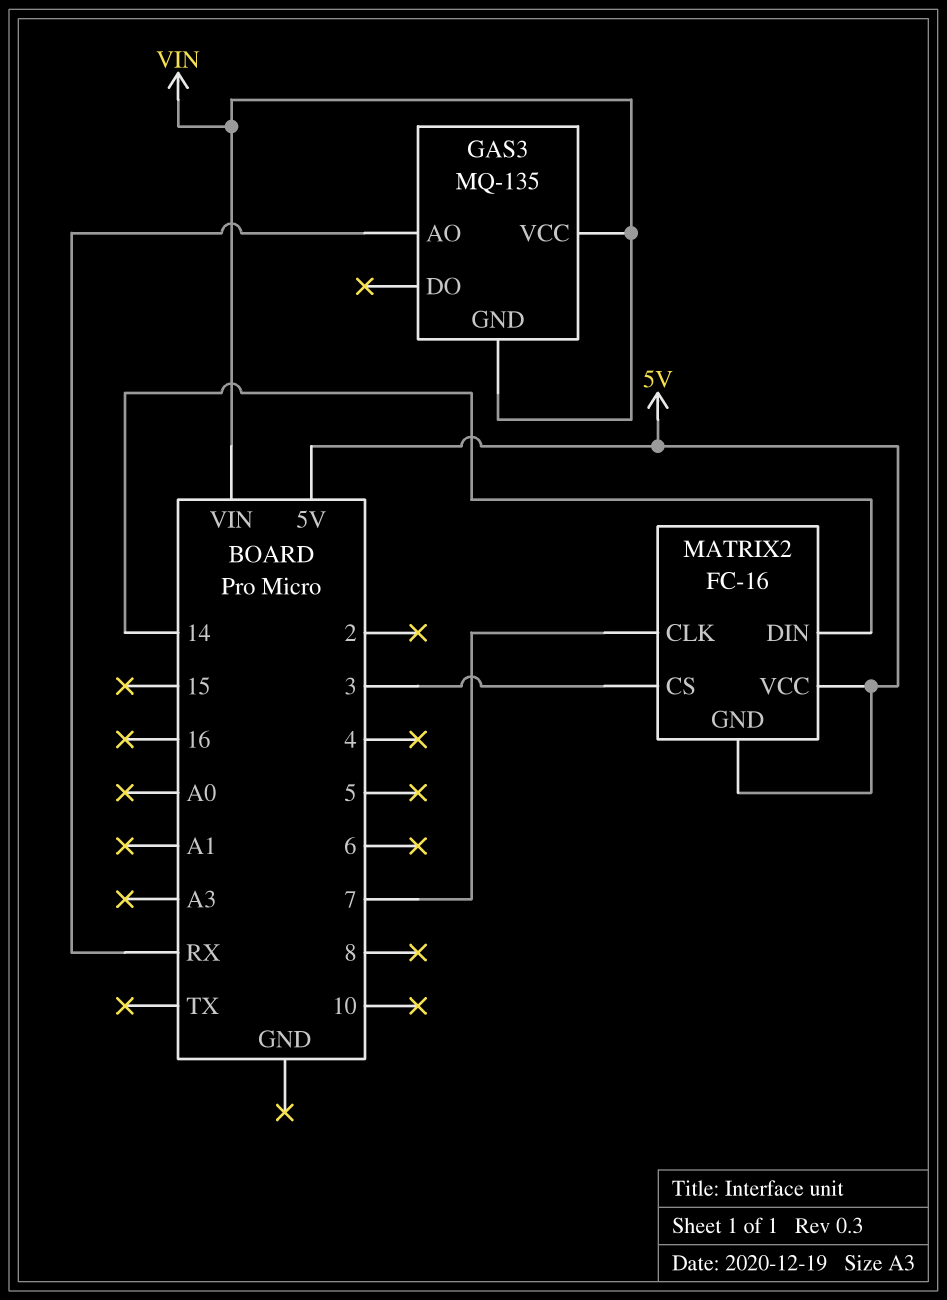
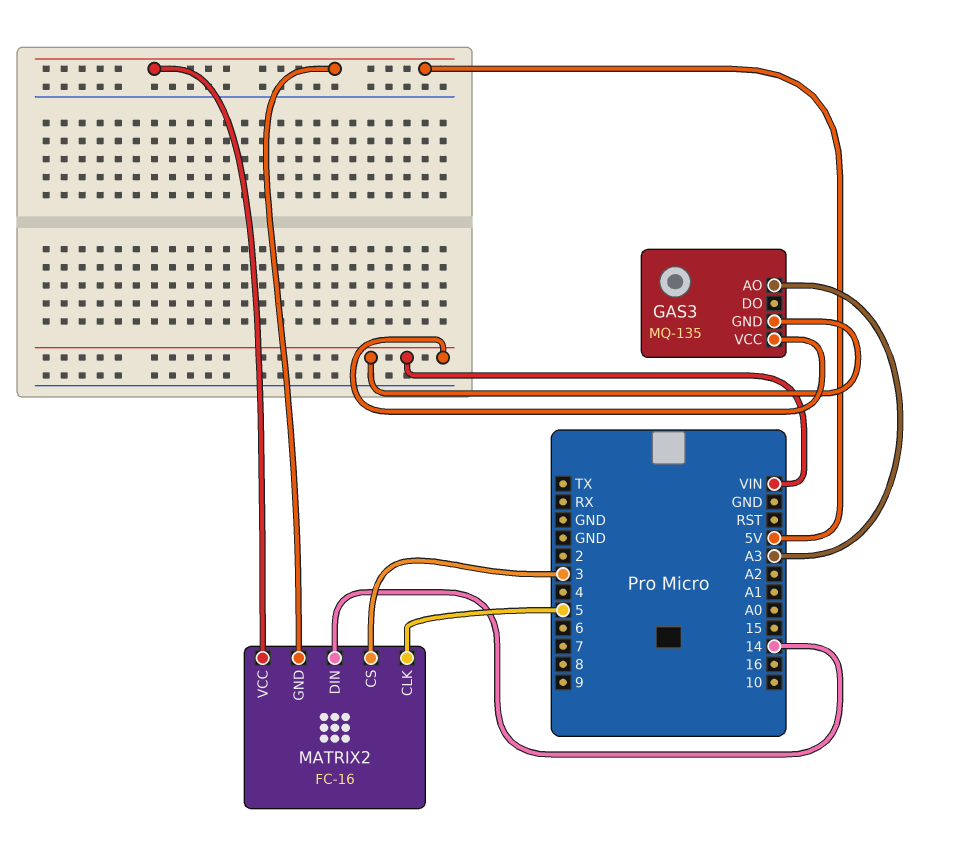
GAS3 pin AO: RX -> A3
MATRIX2 pin CLK: 7 -> 5

